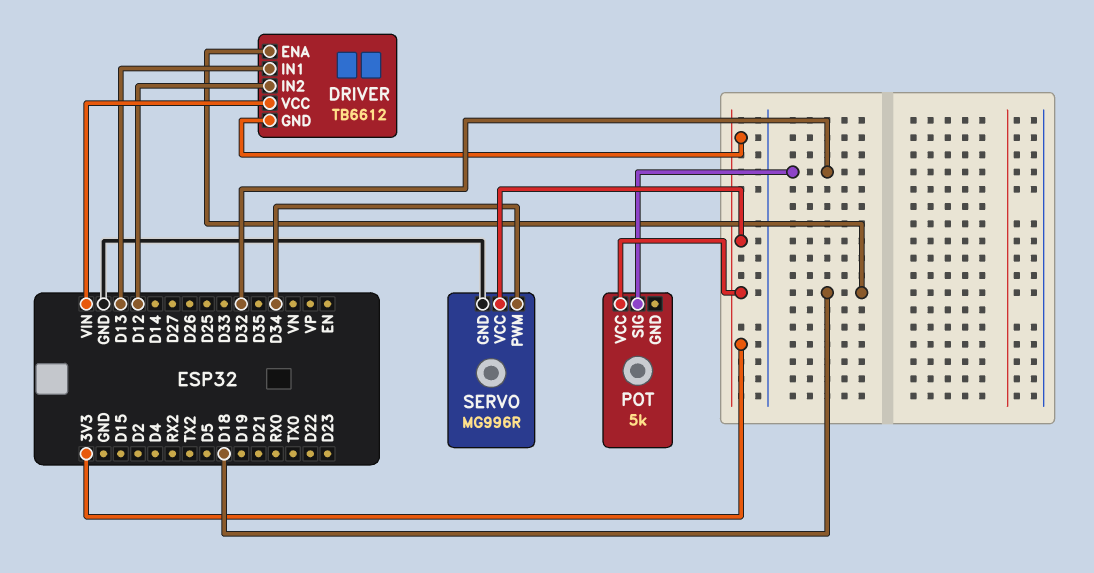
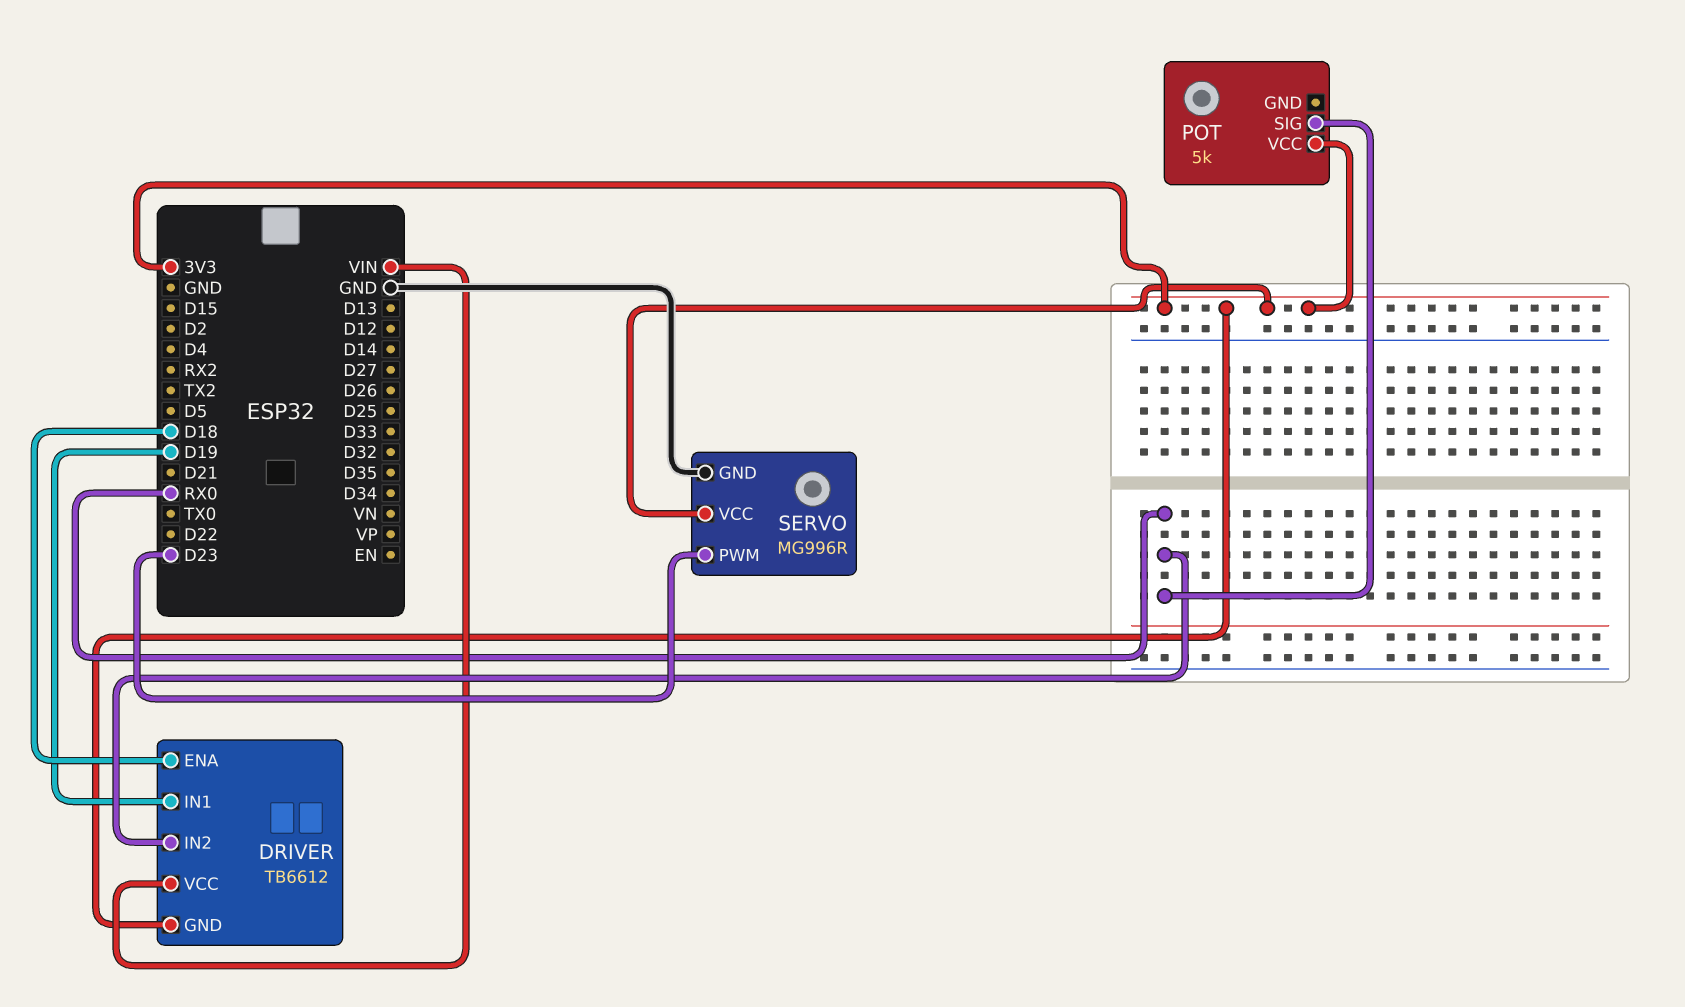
DRIVER pin IN1: D13 -> D19
DRIVER pin IN2: D12 -> RX0
POT pin SIG: D32 -> RX0
SERVO pin PWM: D34 -> D23

